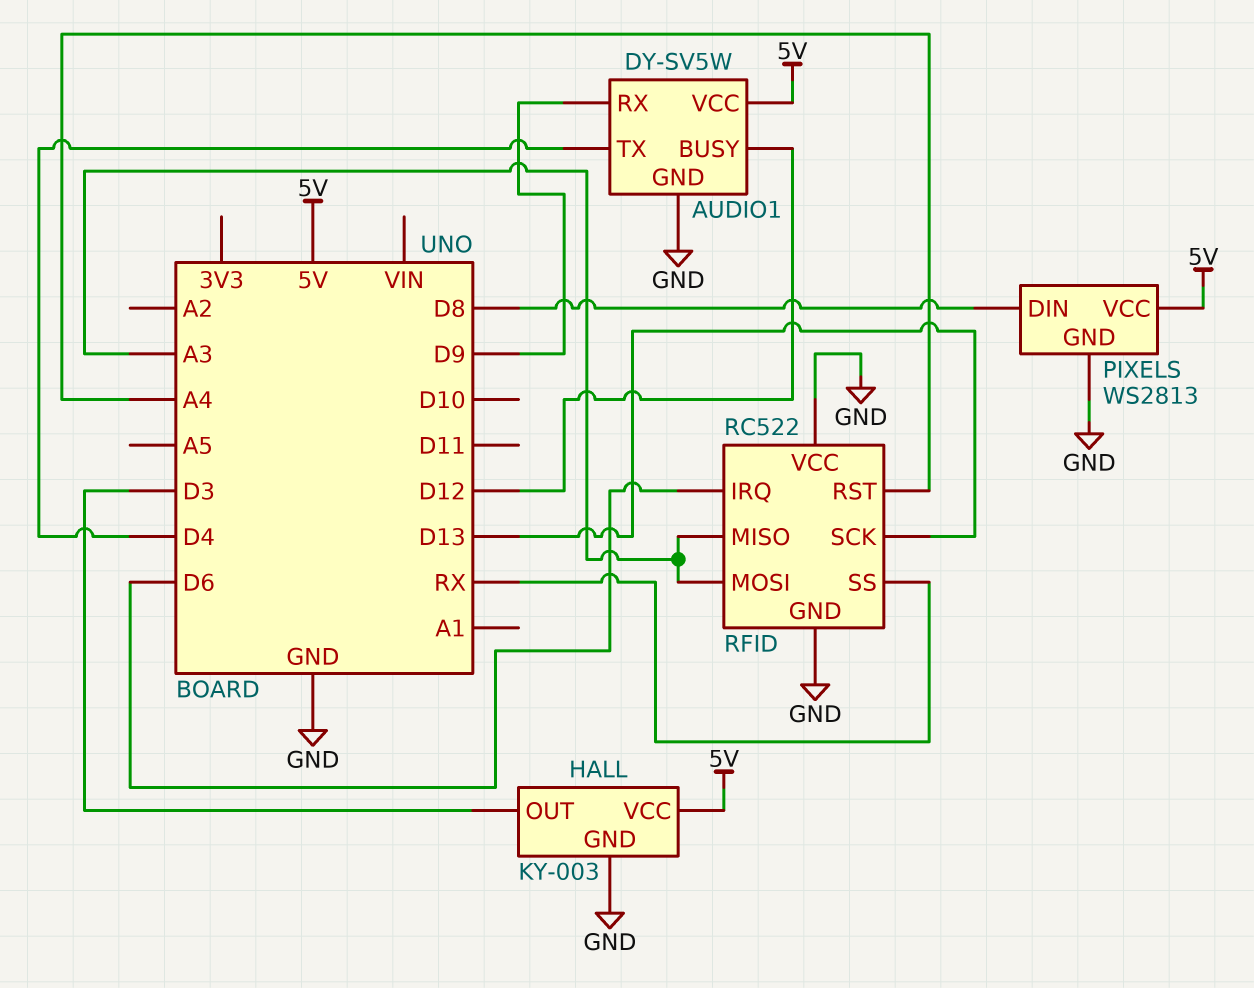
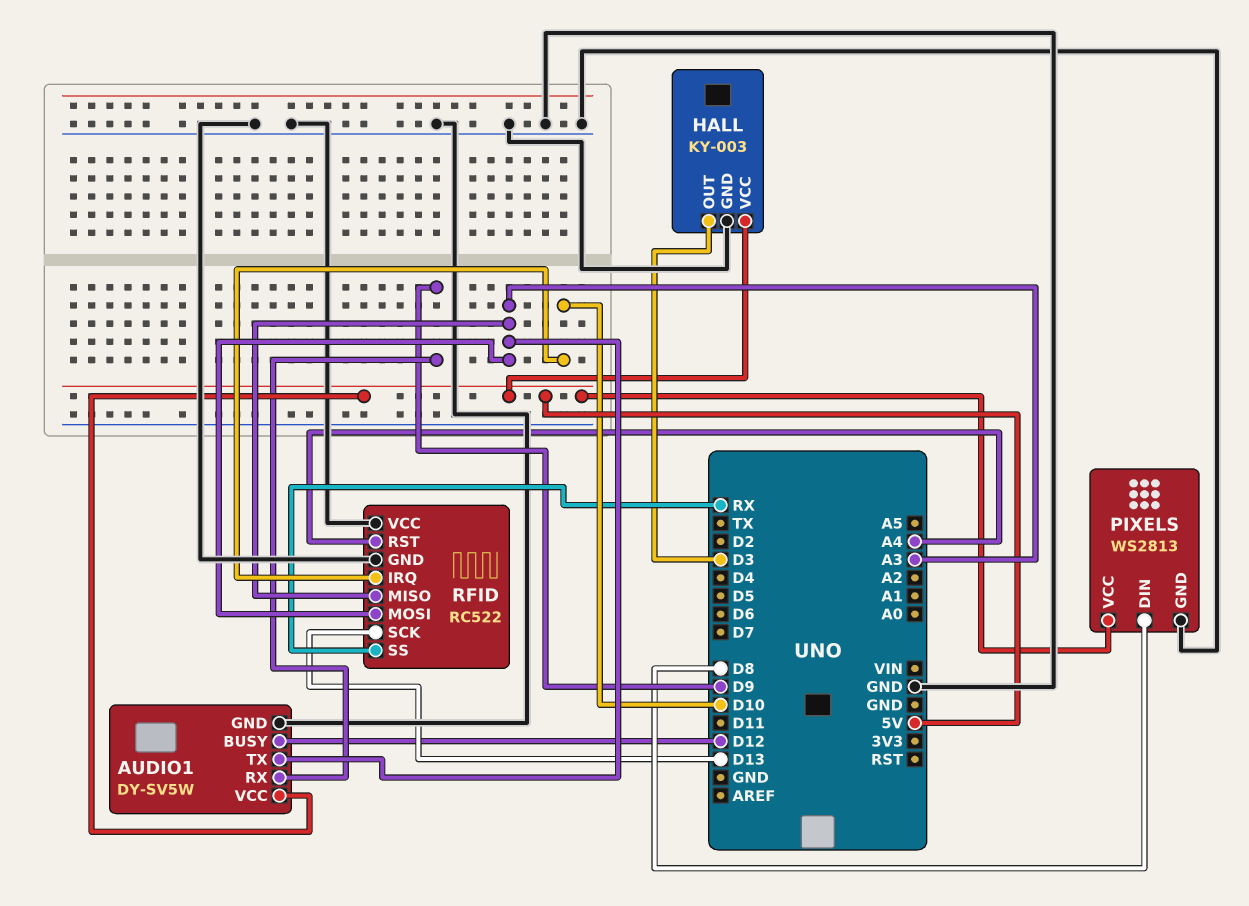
AUDIO1 pin TX: D4 -> A3
RFID pin IRQ: D6 -> D10

